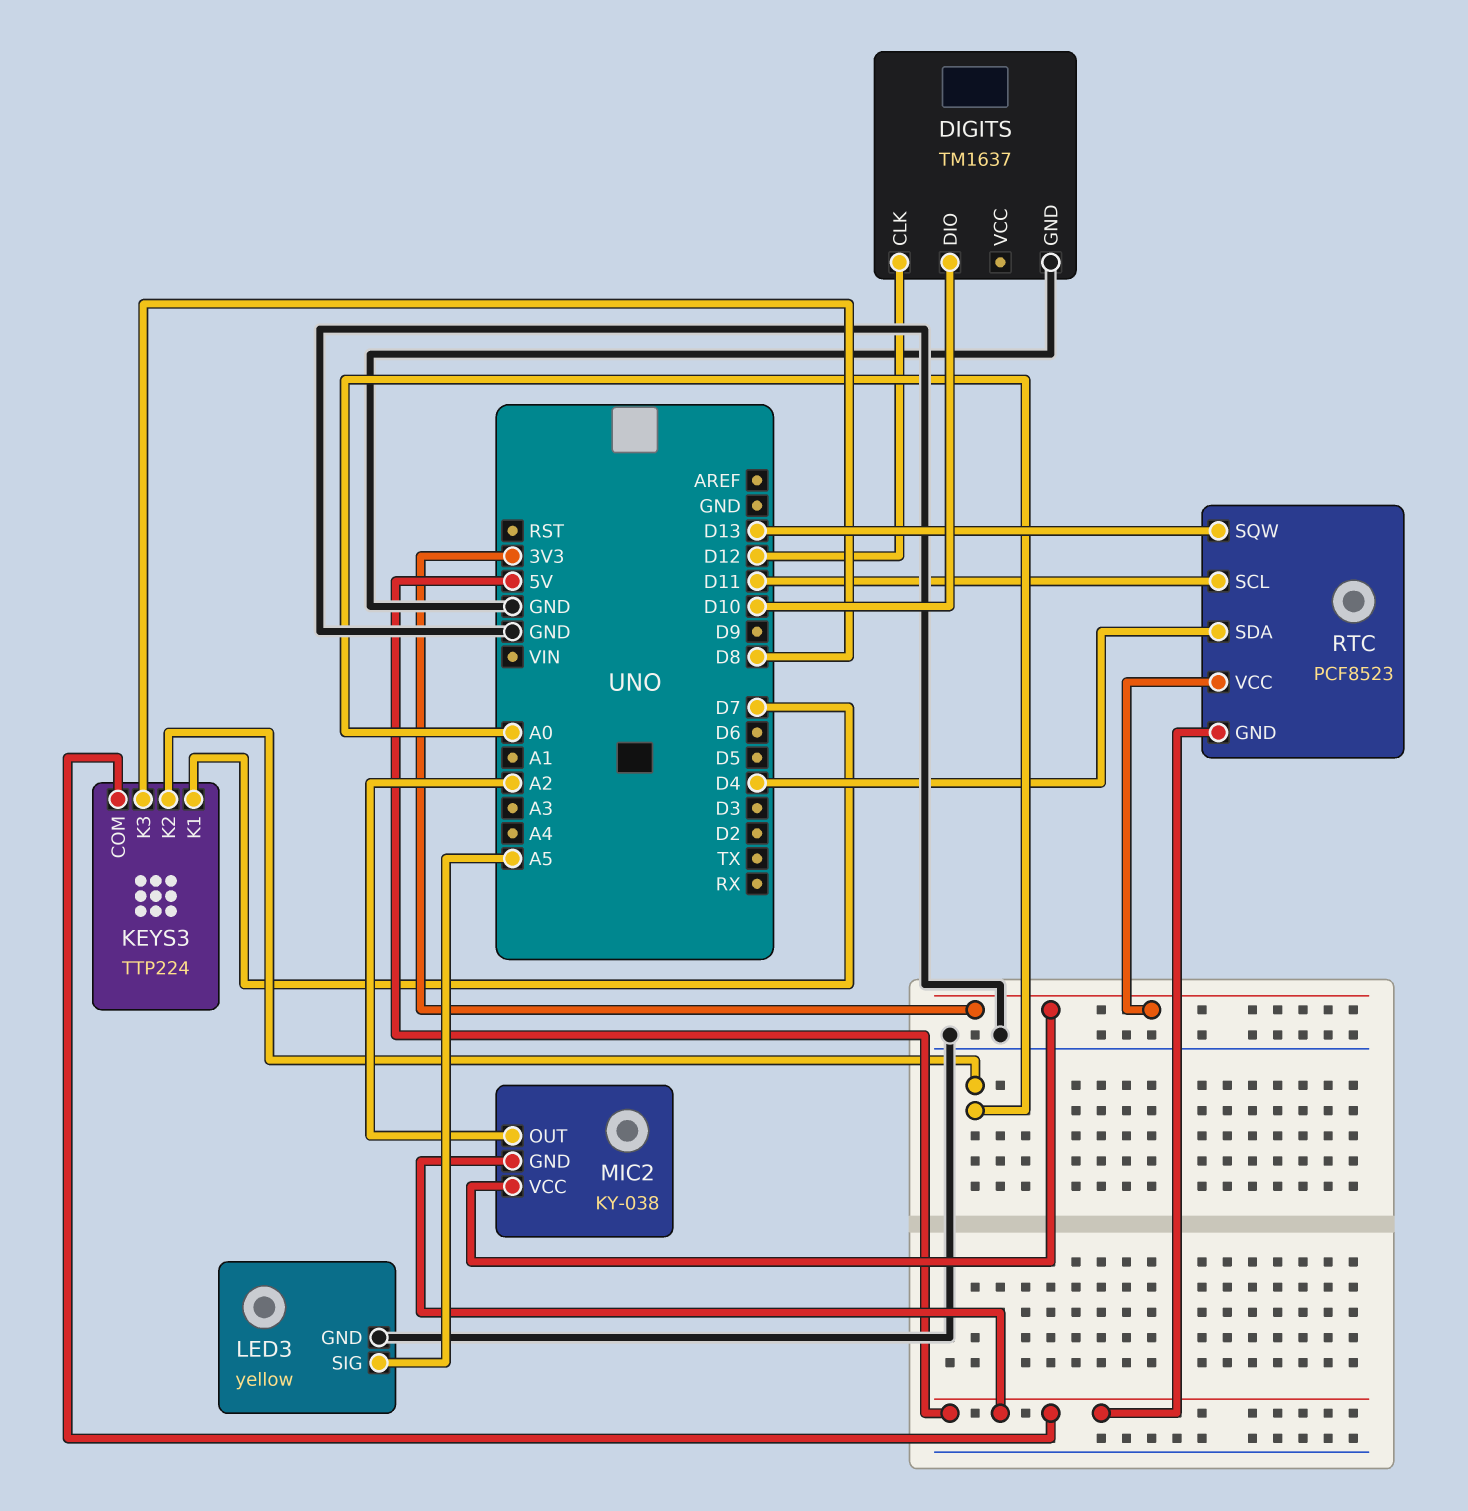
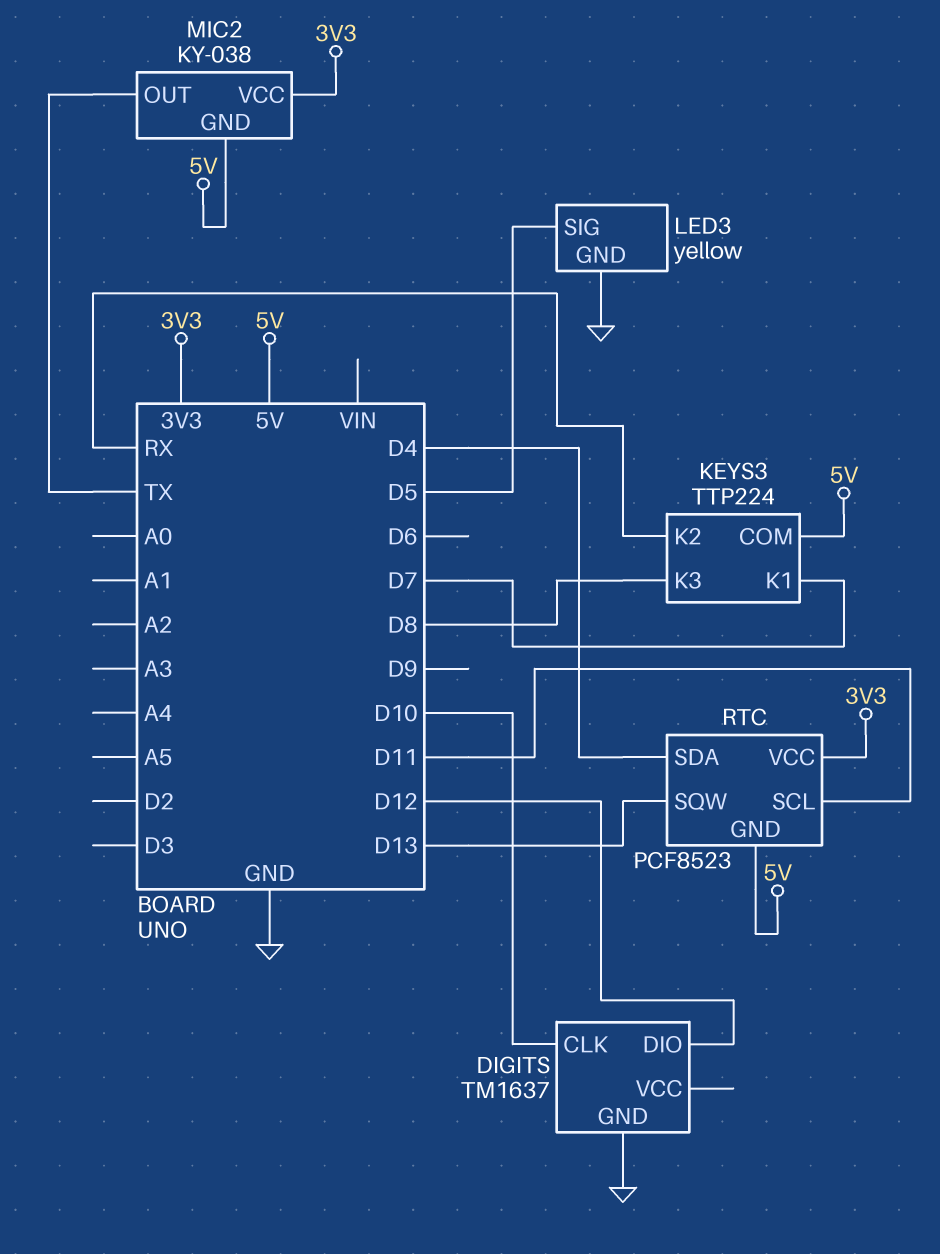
DIGITS pin CLK: D12 -> D10
DIGITS pin DIO: D10 -> D12
KEYS3 pin K2: A0 -> RX
LED3 pin SIG: A5 -> D5
MIC2 pin OUT: A2 -> TX

